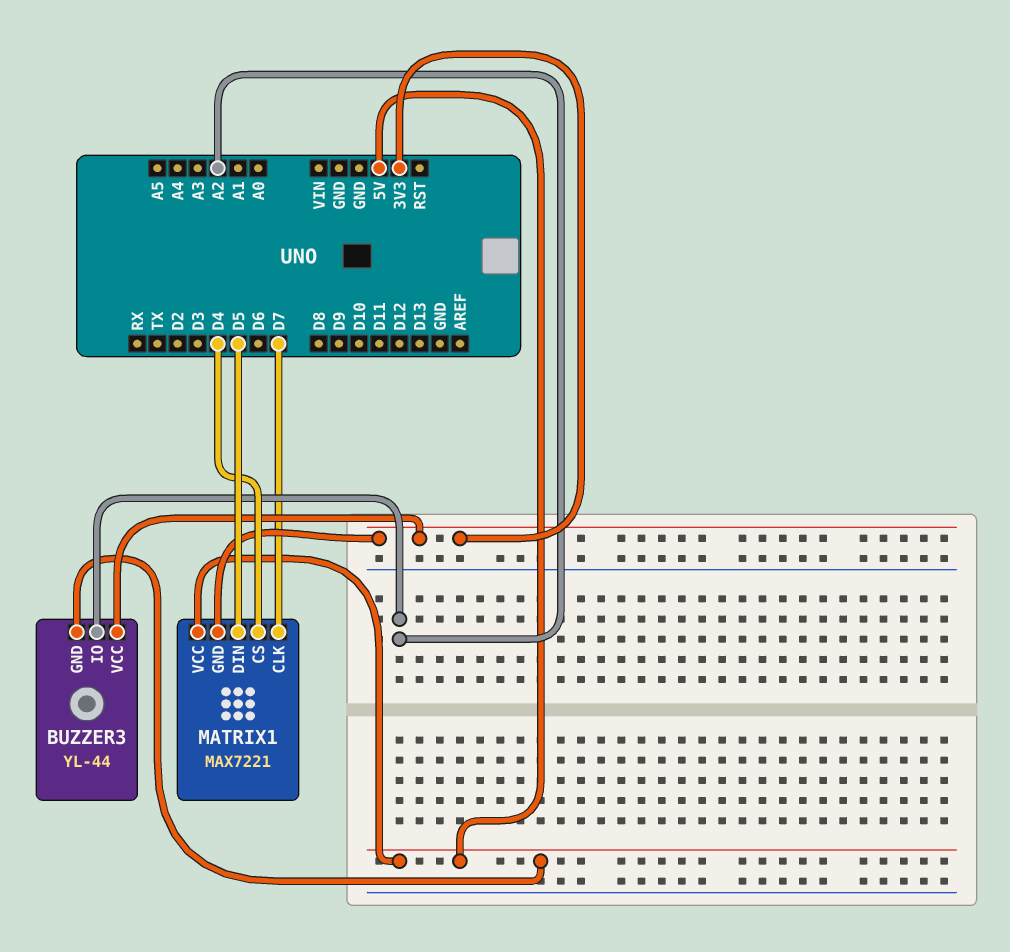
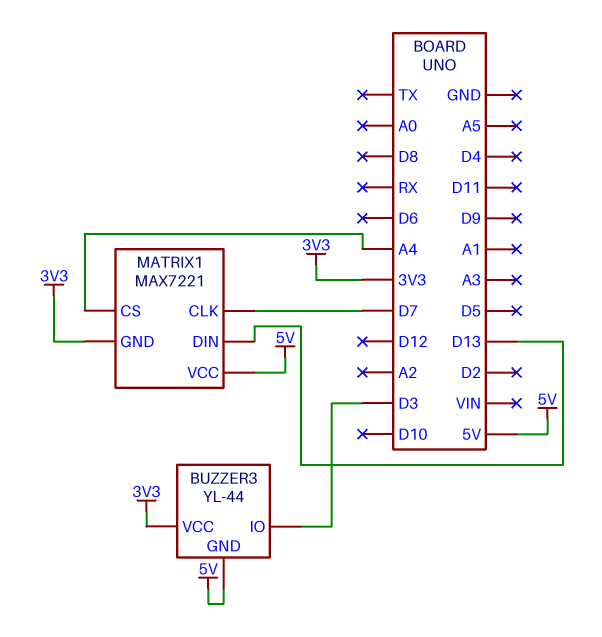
BUZZER3 pin IO: A2 -> D3
MATRIX1 pin CS: D4 -> A4
MATRIX1 pin DIN: D5 -> D13

